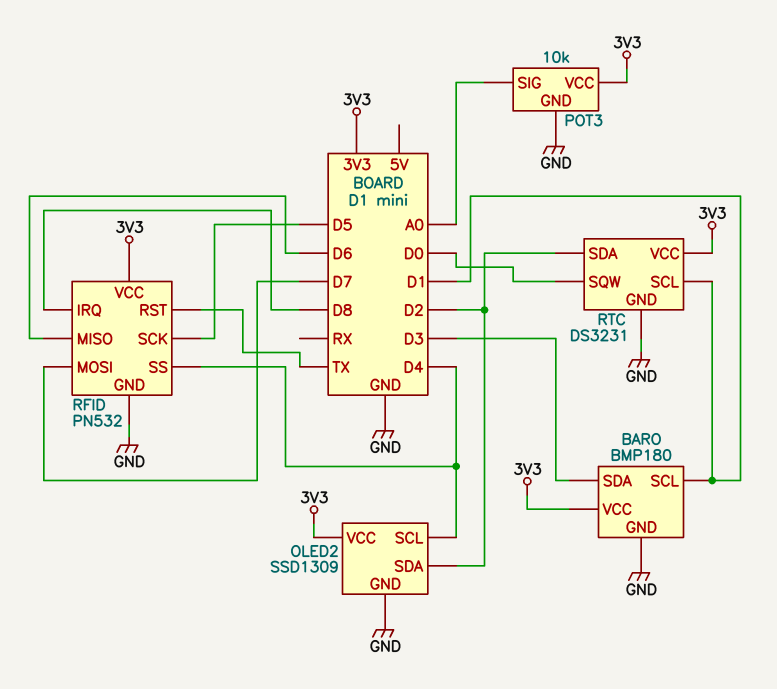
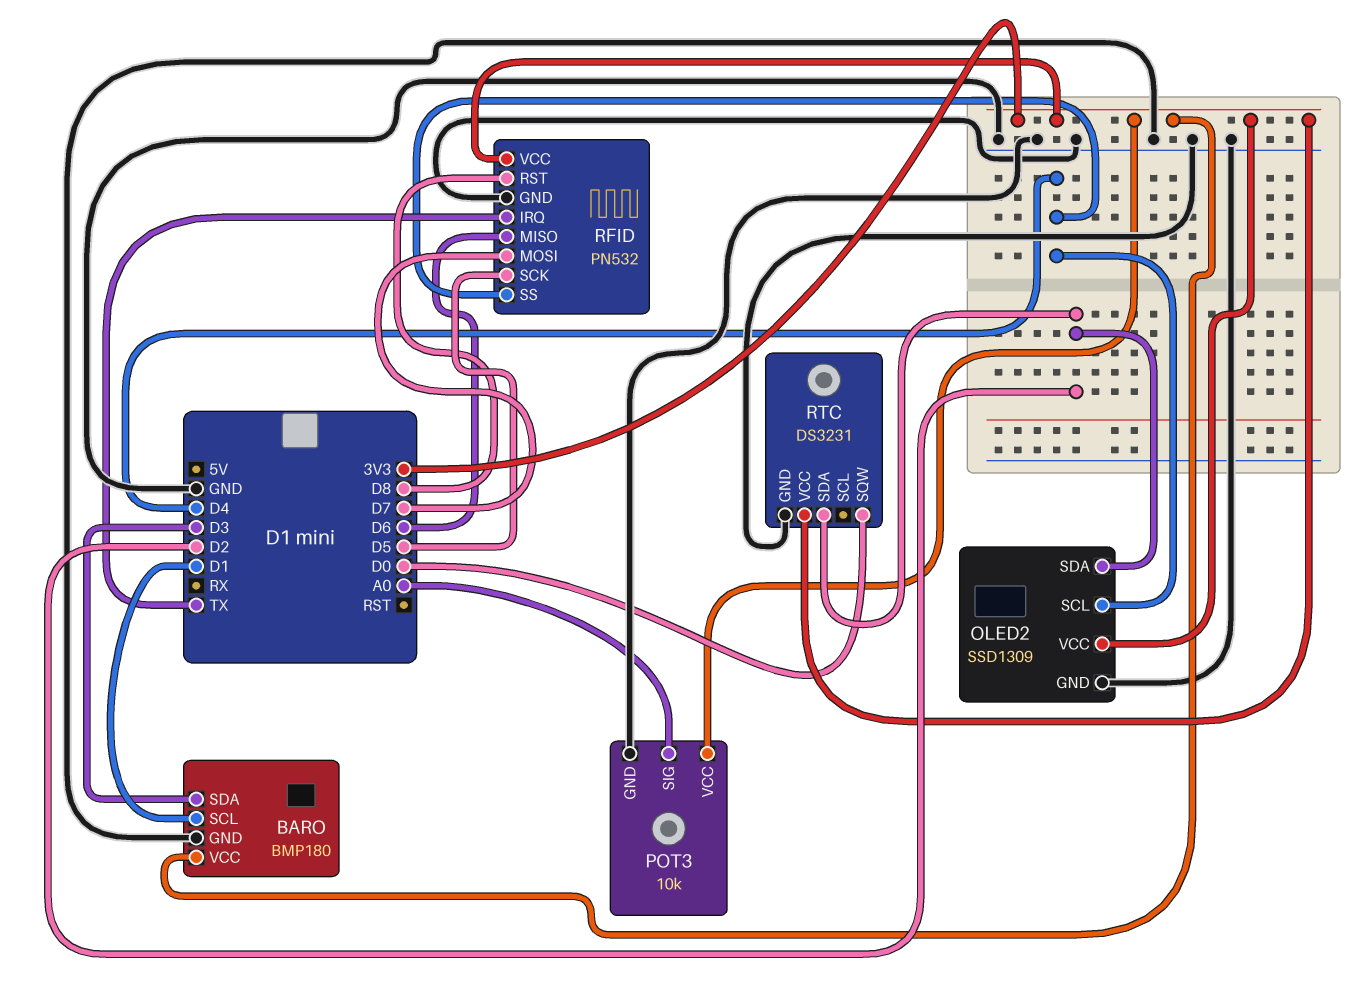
RFID pin IRQ: D8 -> TX
RFID pin RST: TX -> D8
RTC pin SCL: D1 -> none

